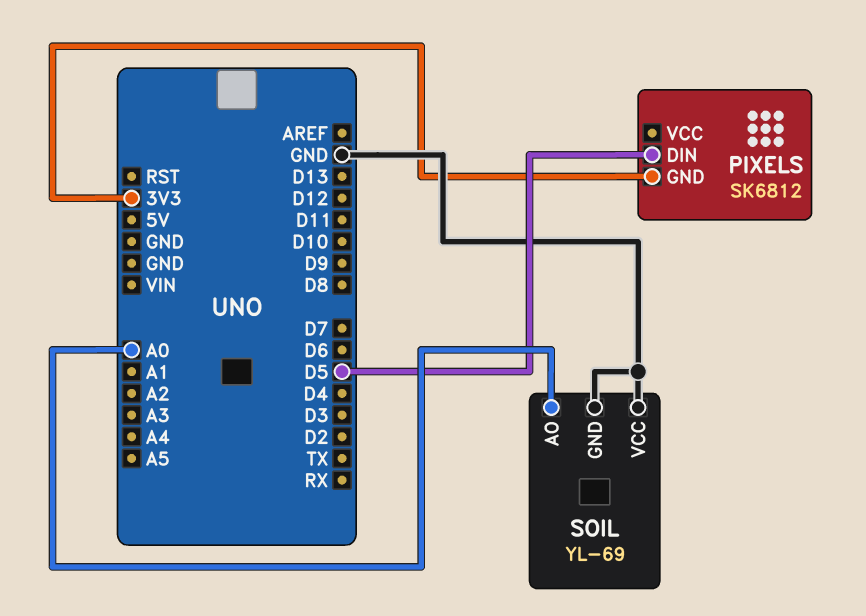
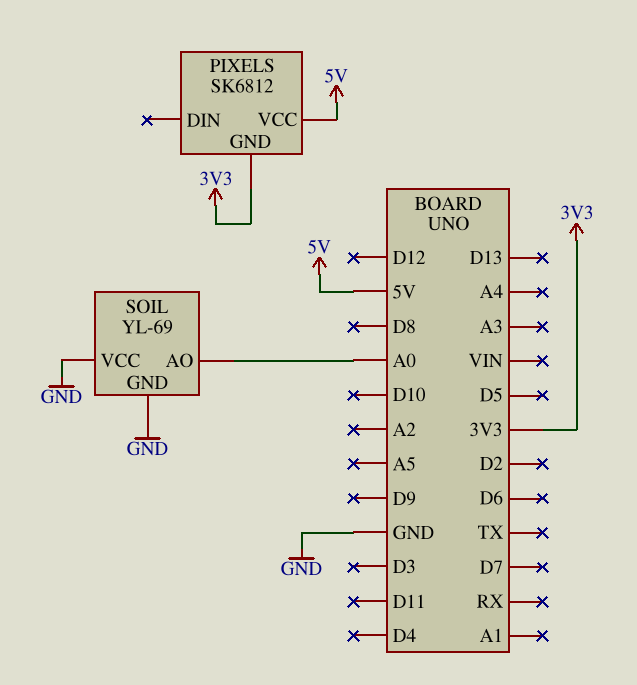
PIXELS pin DIN: D5 -> none
PIXELS pin VCC: none -> 5V

